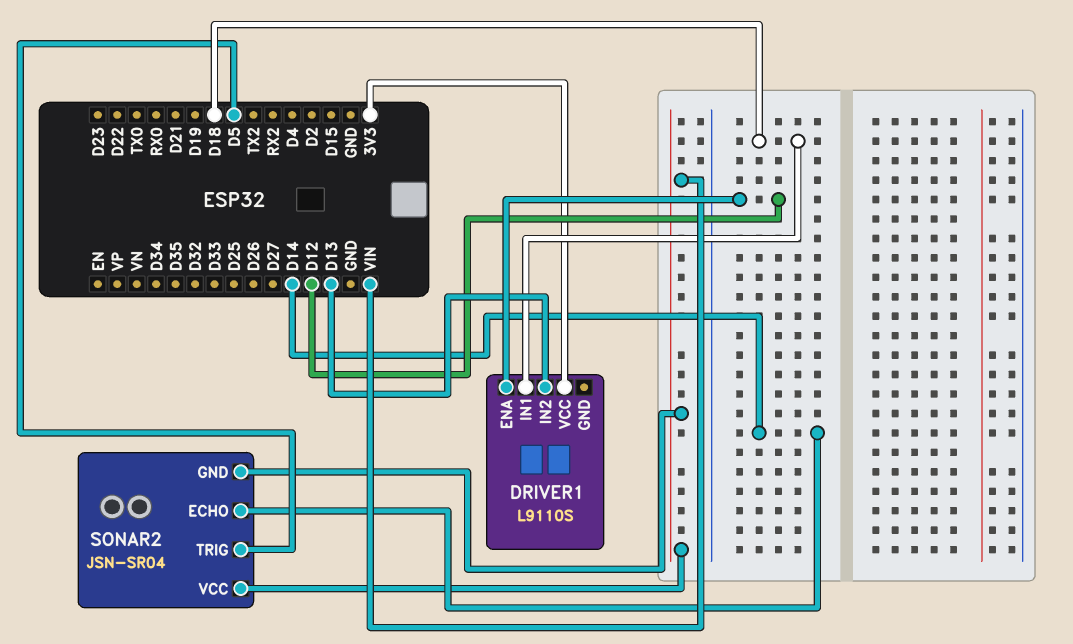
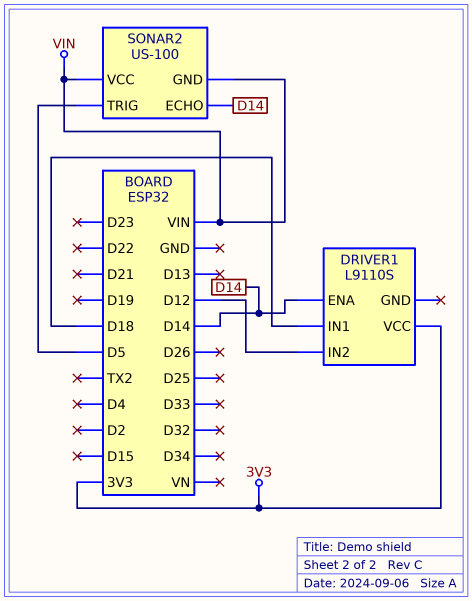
DRIVER1 pin ENA: D12 -> D14
DRIVER1 pin IN2: D13 -> D12
SONAR2: JSN-SR04 -> US-100

